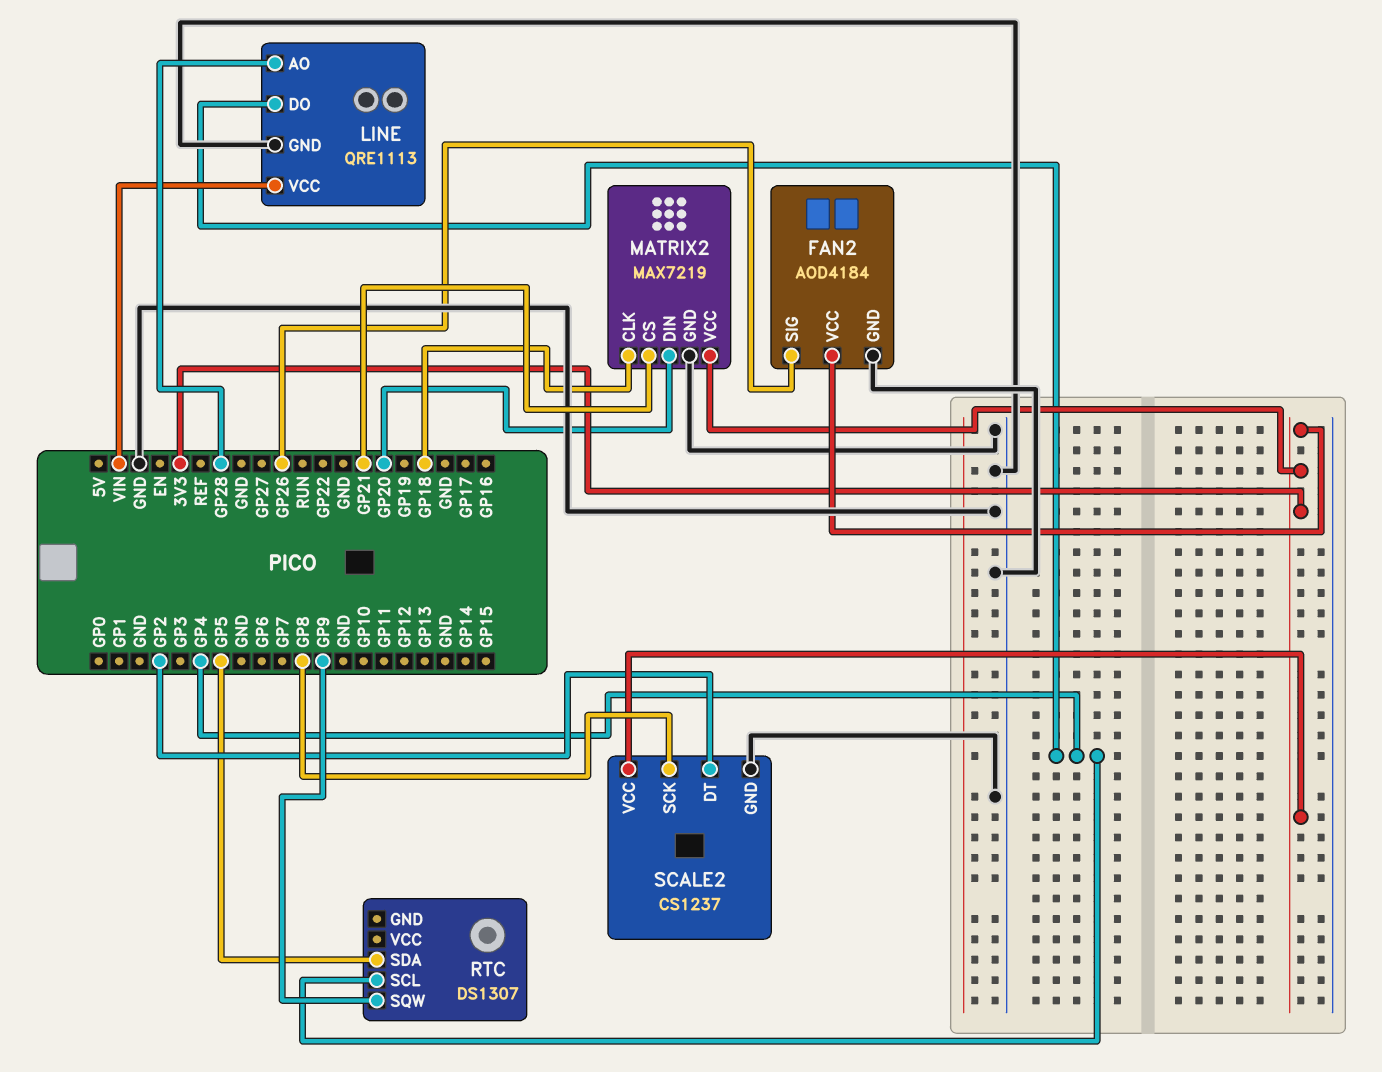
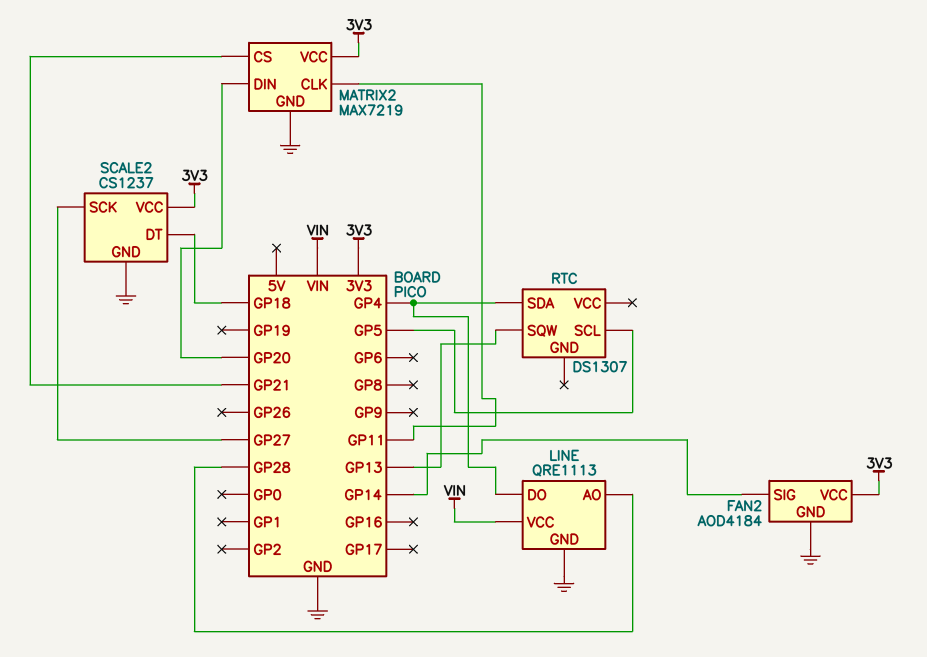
FAN2 pin SIG: GP26 -> GP14
MATRIX2 pin CLK: GP18 -> GP11
RTC pin SCL: GP4 -> GP5
RTC pin SDA: GP5 -> GP4
RTC pin SQW: GP9 -> GP13
SCALE2 pin DT: GP2 -> GP18
SCALE2 pin SCK: GP8 -> GP27

